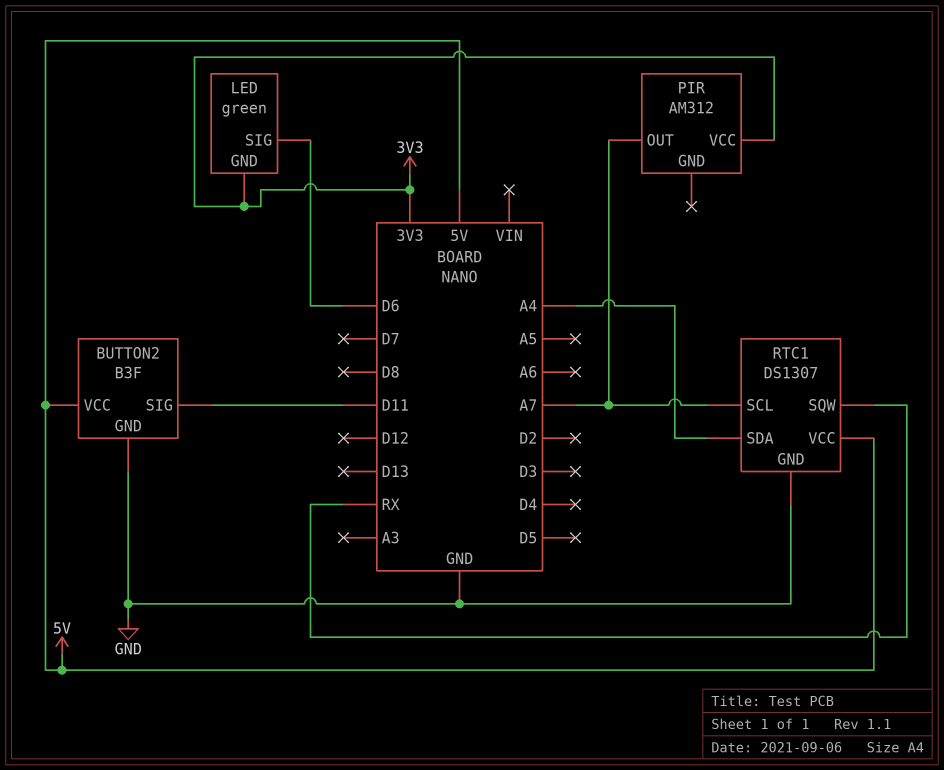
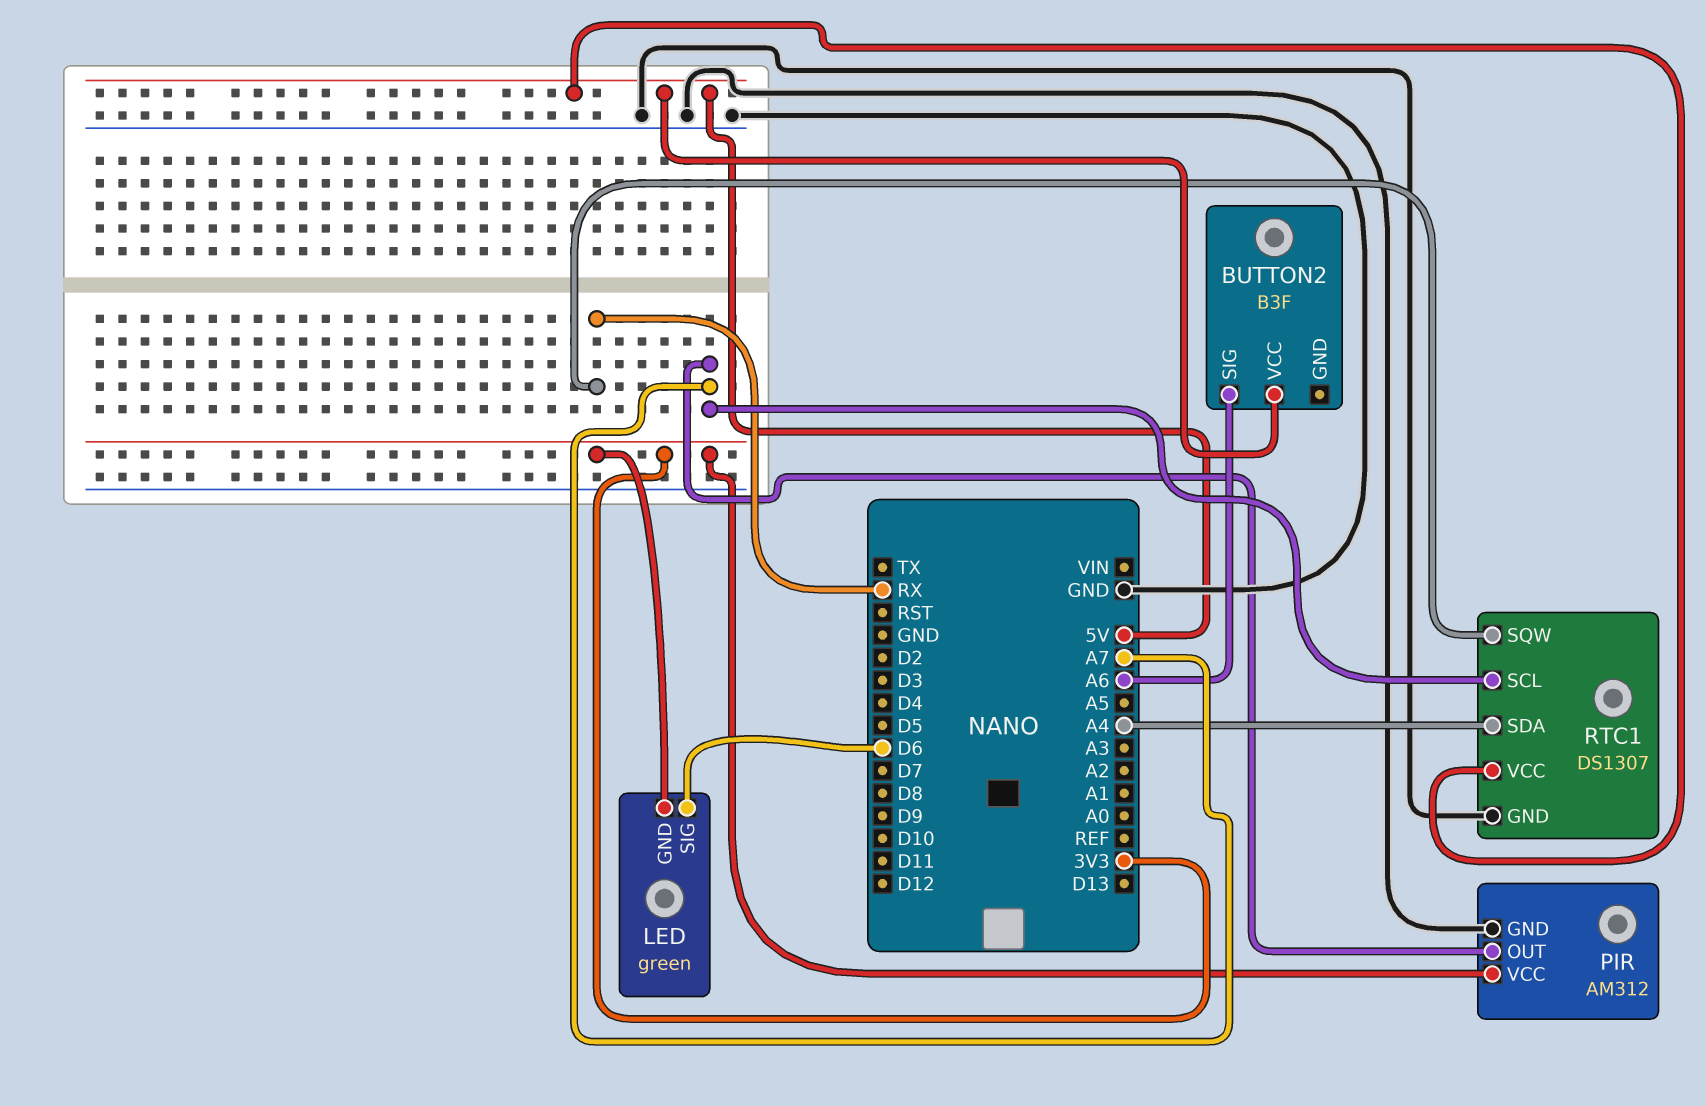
BUTTON2 pin GND: GND -> none
BUTTON2 pin SIG: D11 -> A6
PIR pin GND: none -> GND

